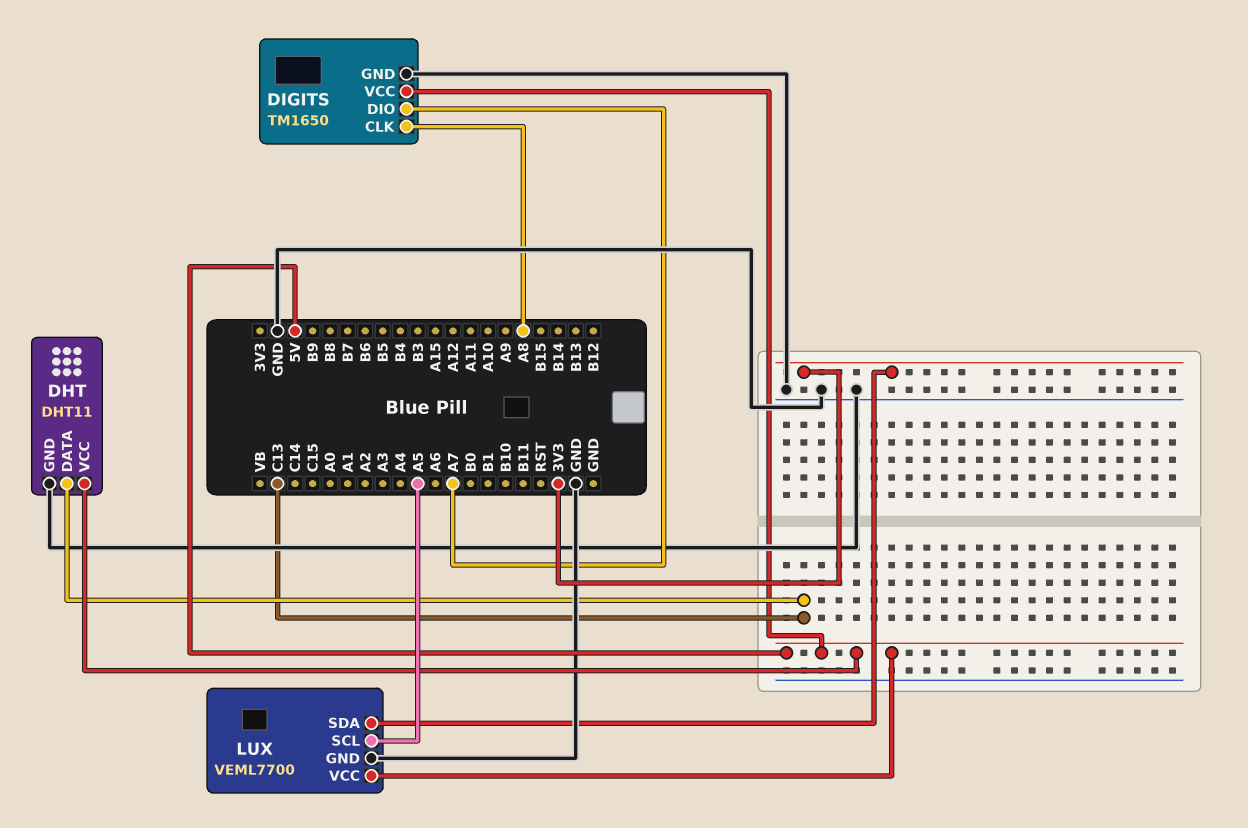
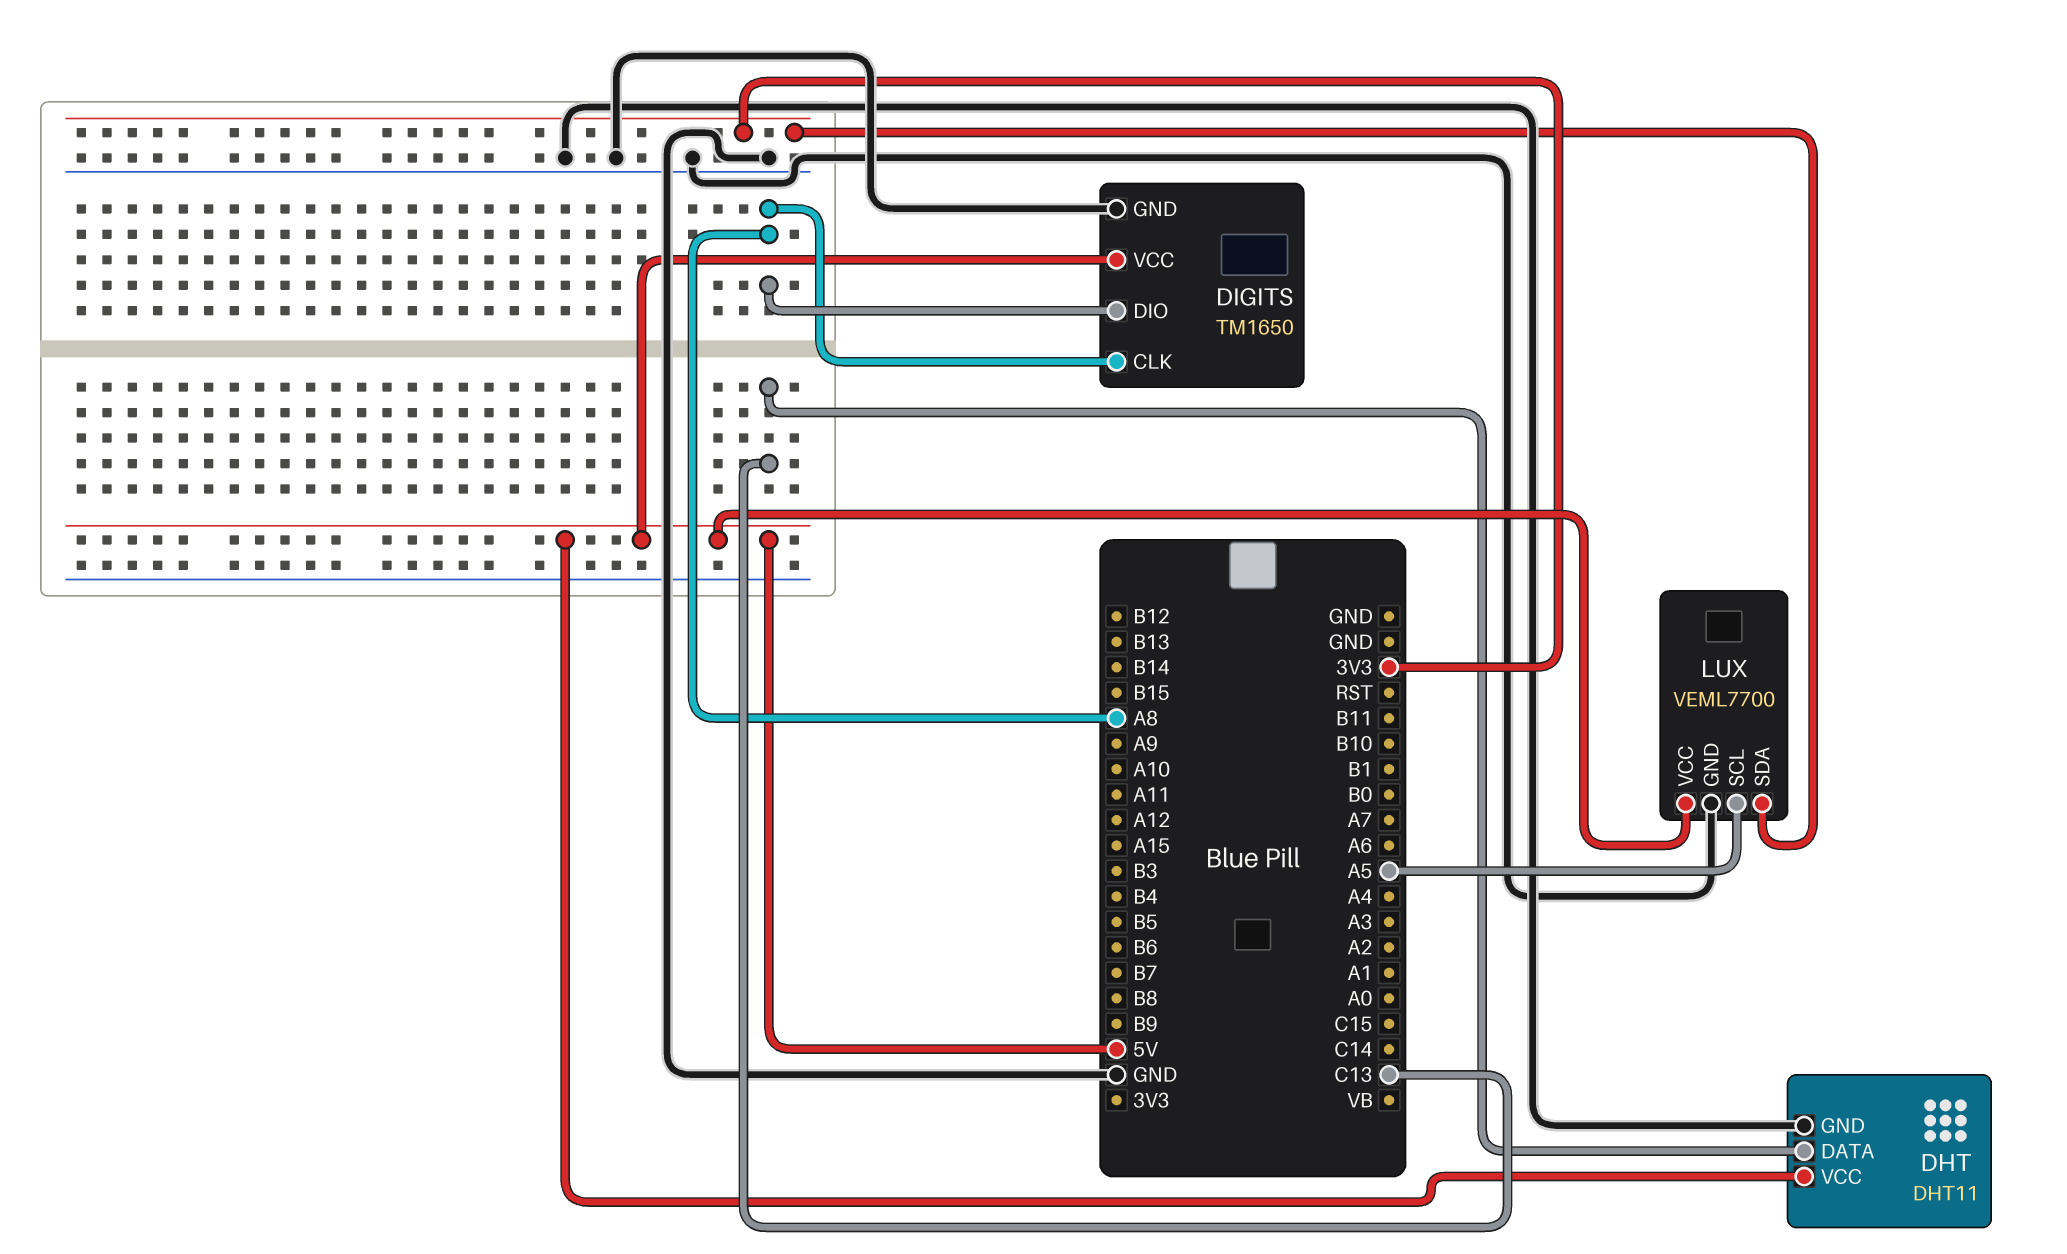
DIGITS pin DIO: A7 -> A8

